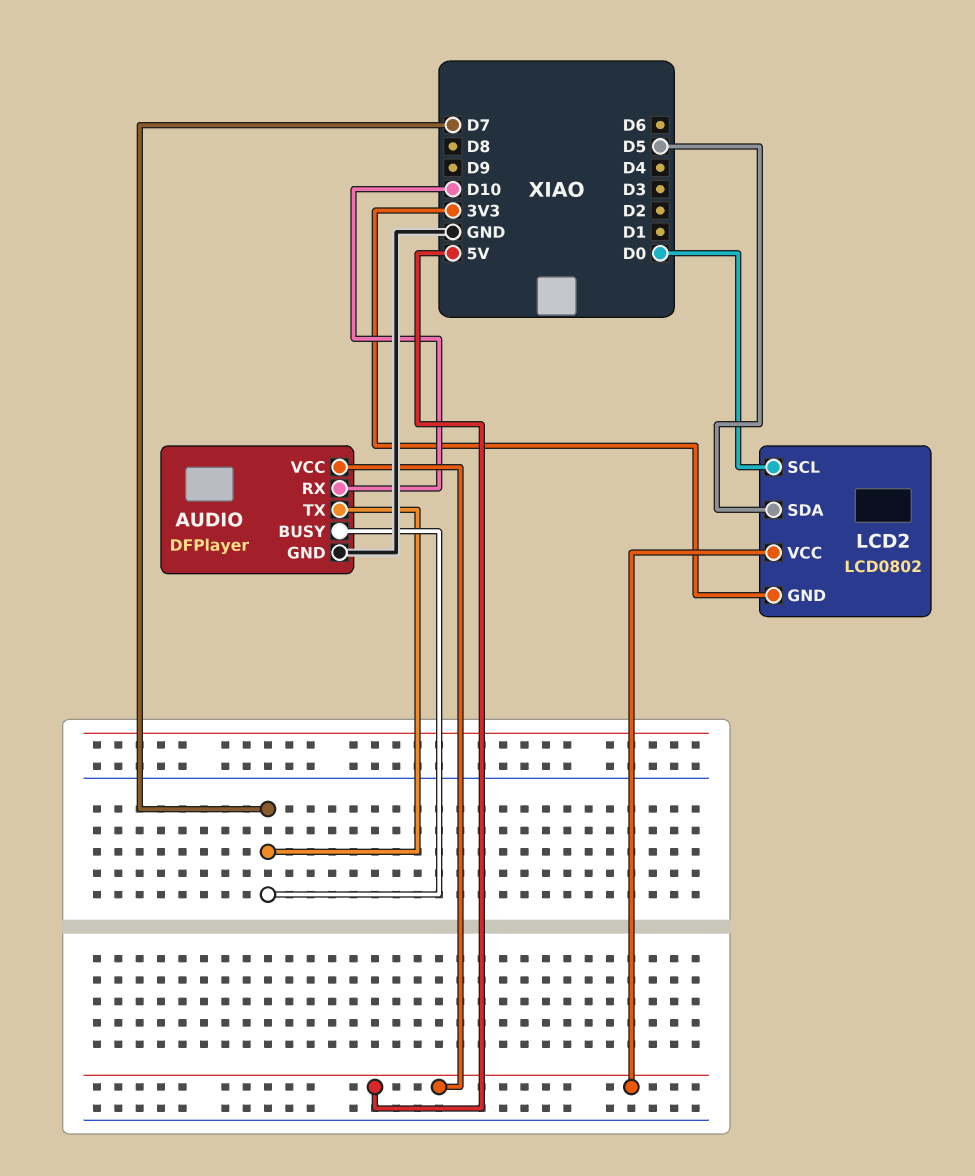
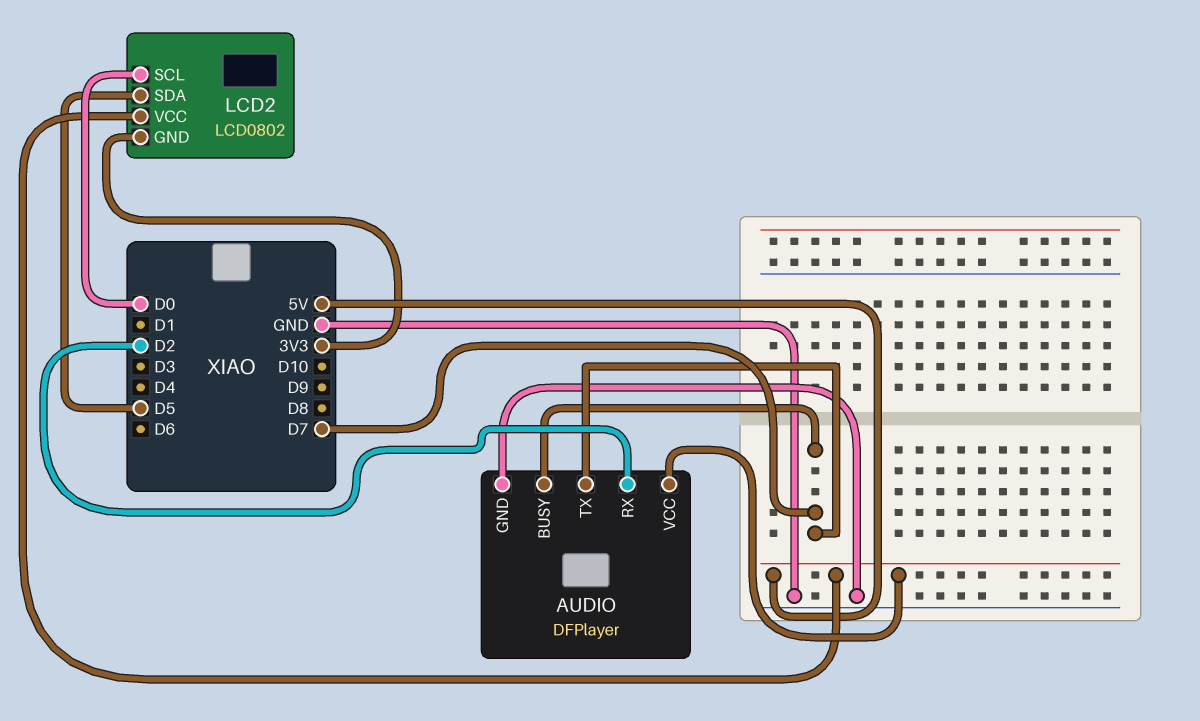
AUDIO pin RX: D10 -> D2

